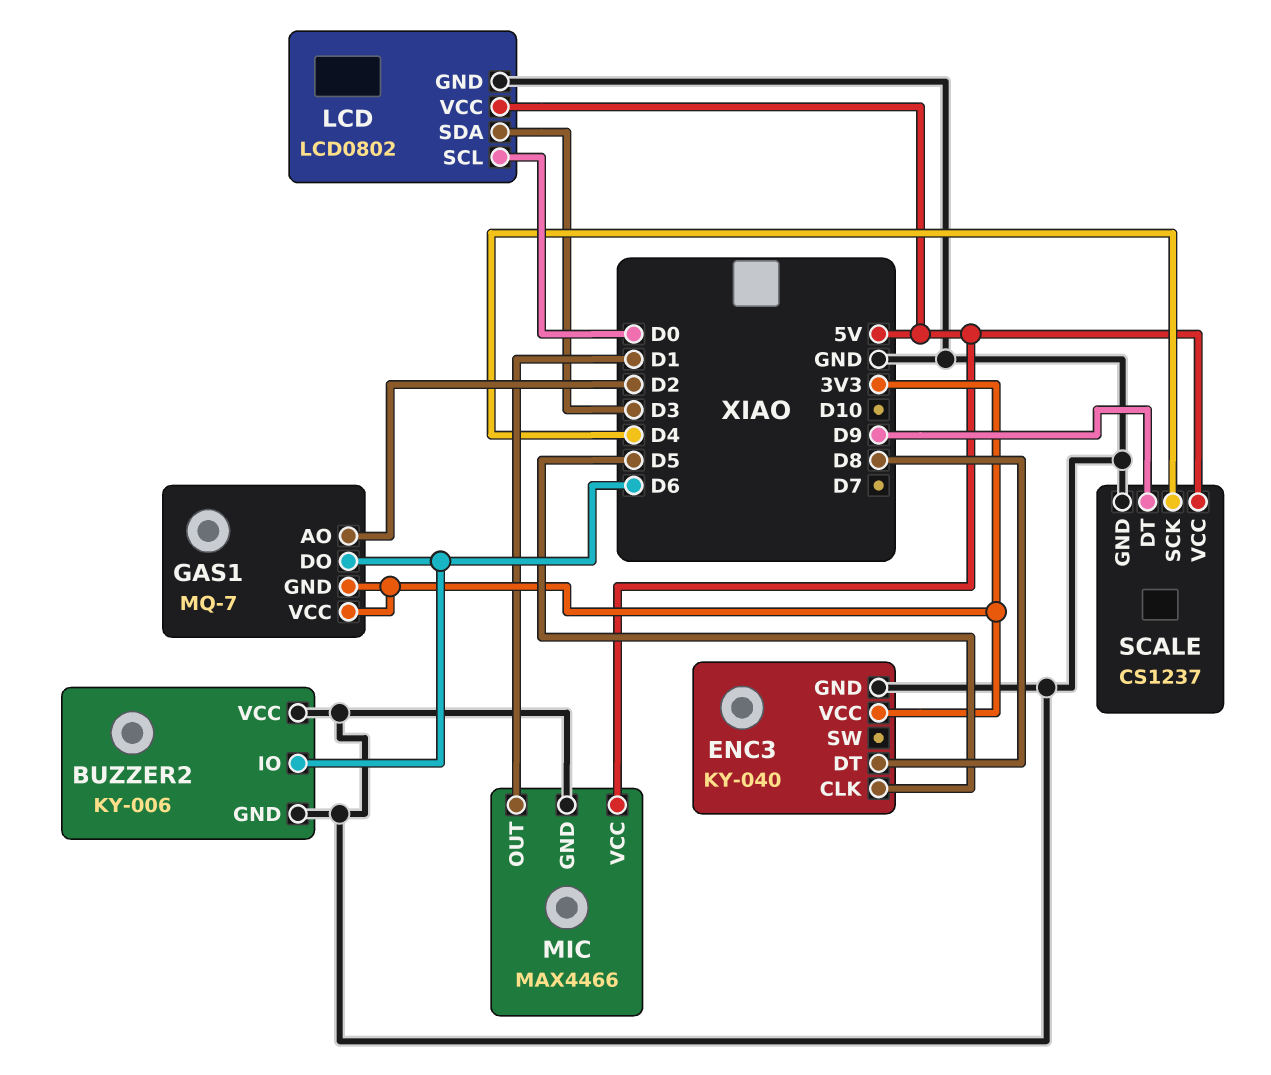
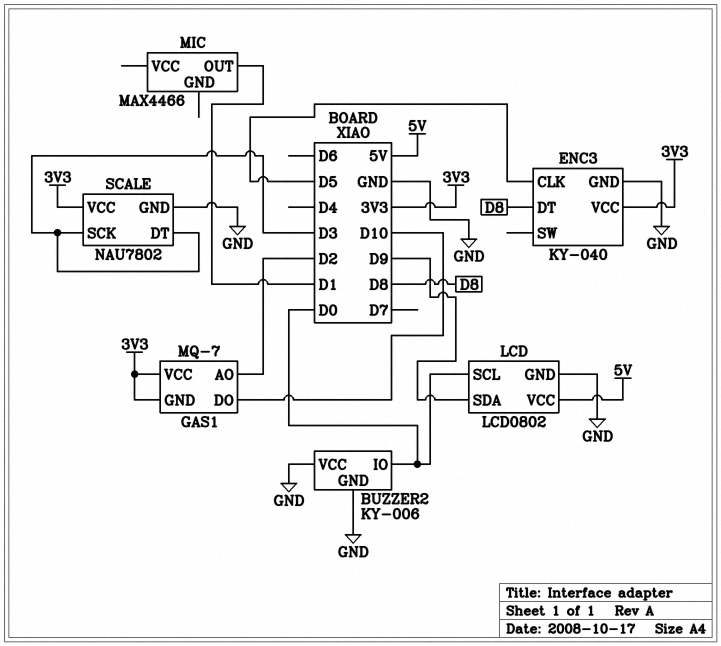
BUZZER2 pin IO: D6 -> D0
GAS1 pin DO: D6 -> D10
LCD pin SDA: D3 -> D9
MIC pin GND: GND -> none
MIC pin VCC: 5V -> none
SCALE: CS1237 -> NAU7802
SCALE pin DT: D9 -> D3
SCALE pin SCK: D4 -> D3
SCALE pin VCC: 5V -> 3V3

